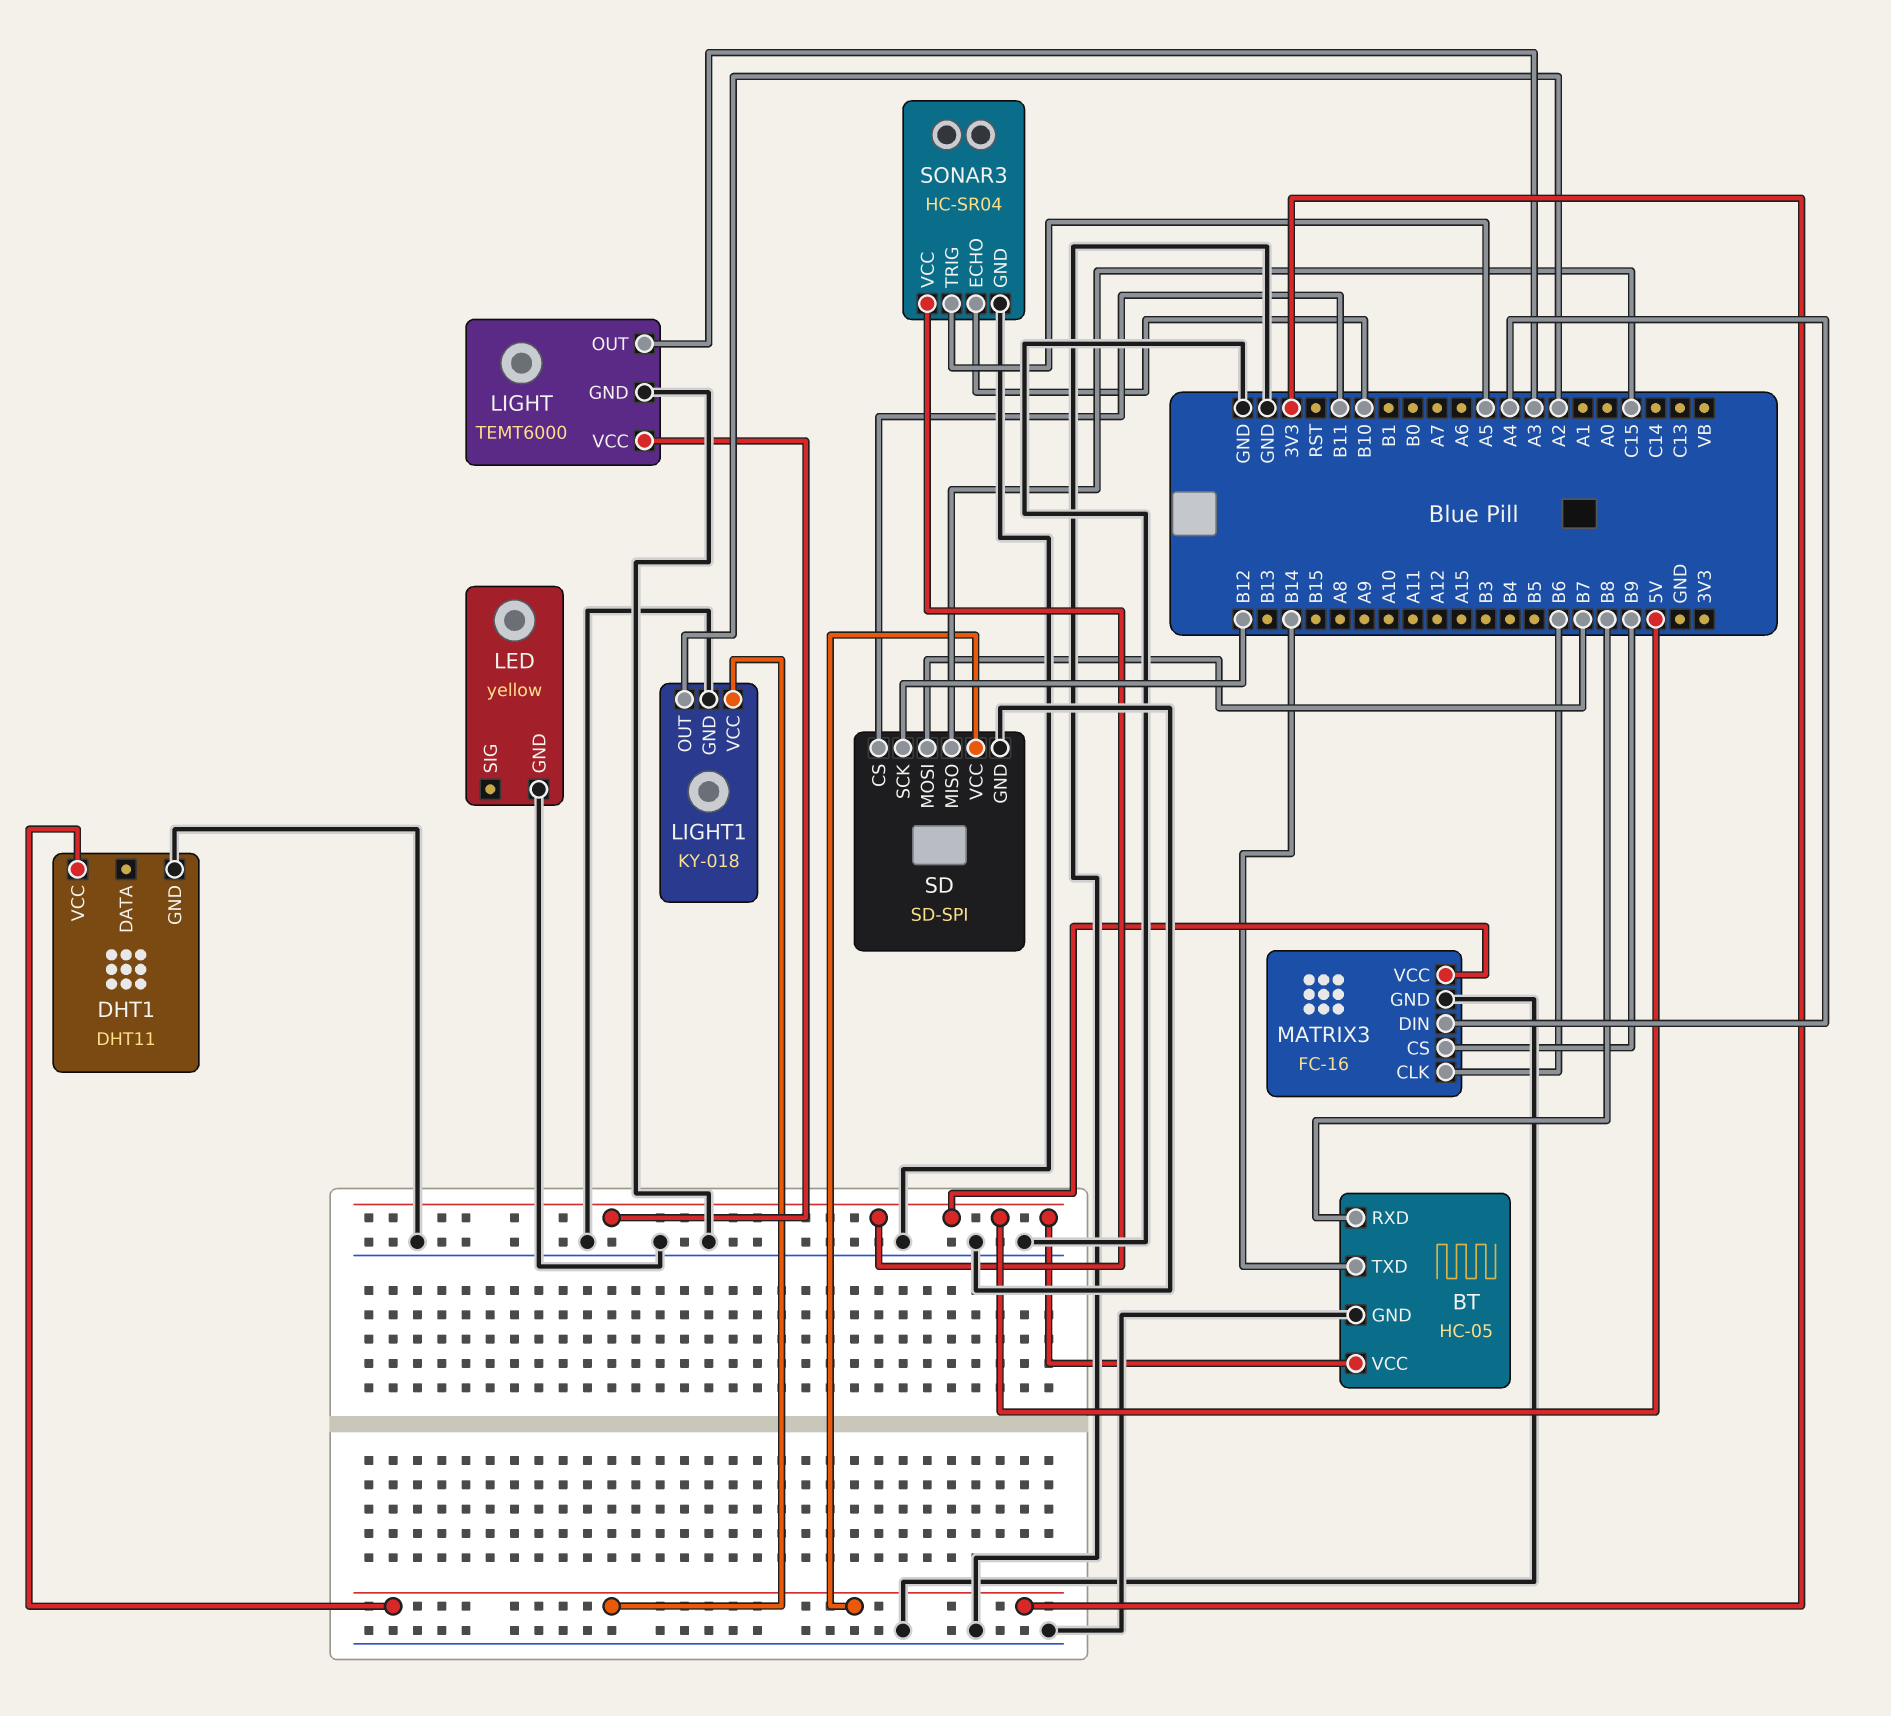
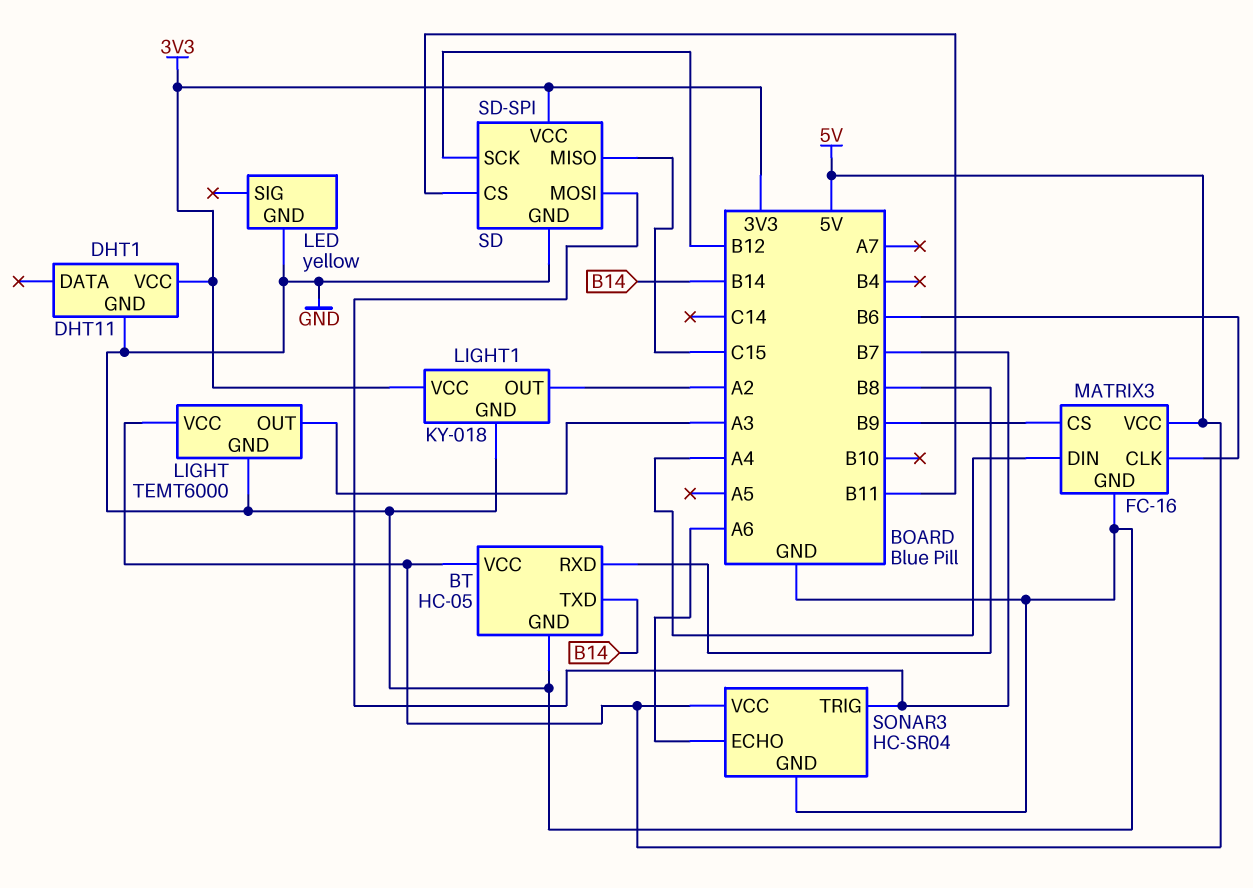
SONAR3 pin ECHO: B10 -> A6
SONAR3 pin TRIG: A5 -> B7

